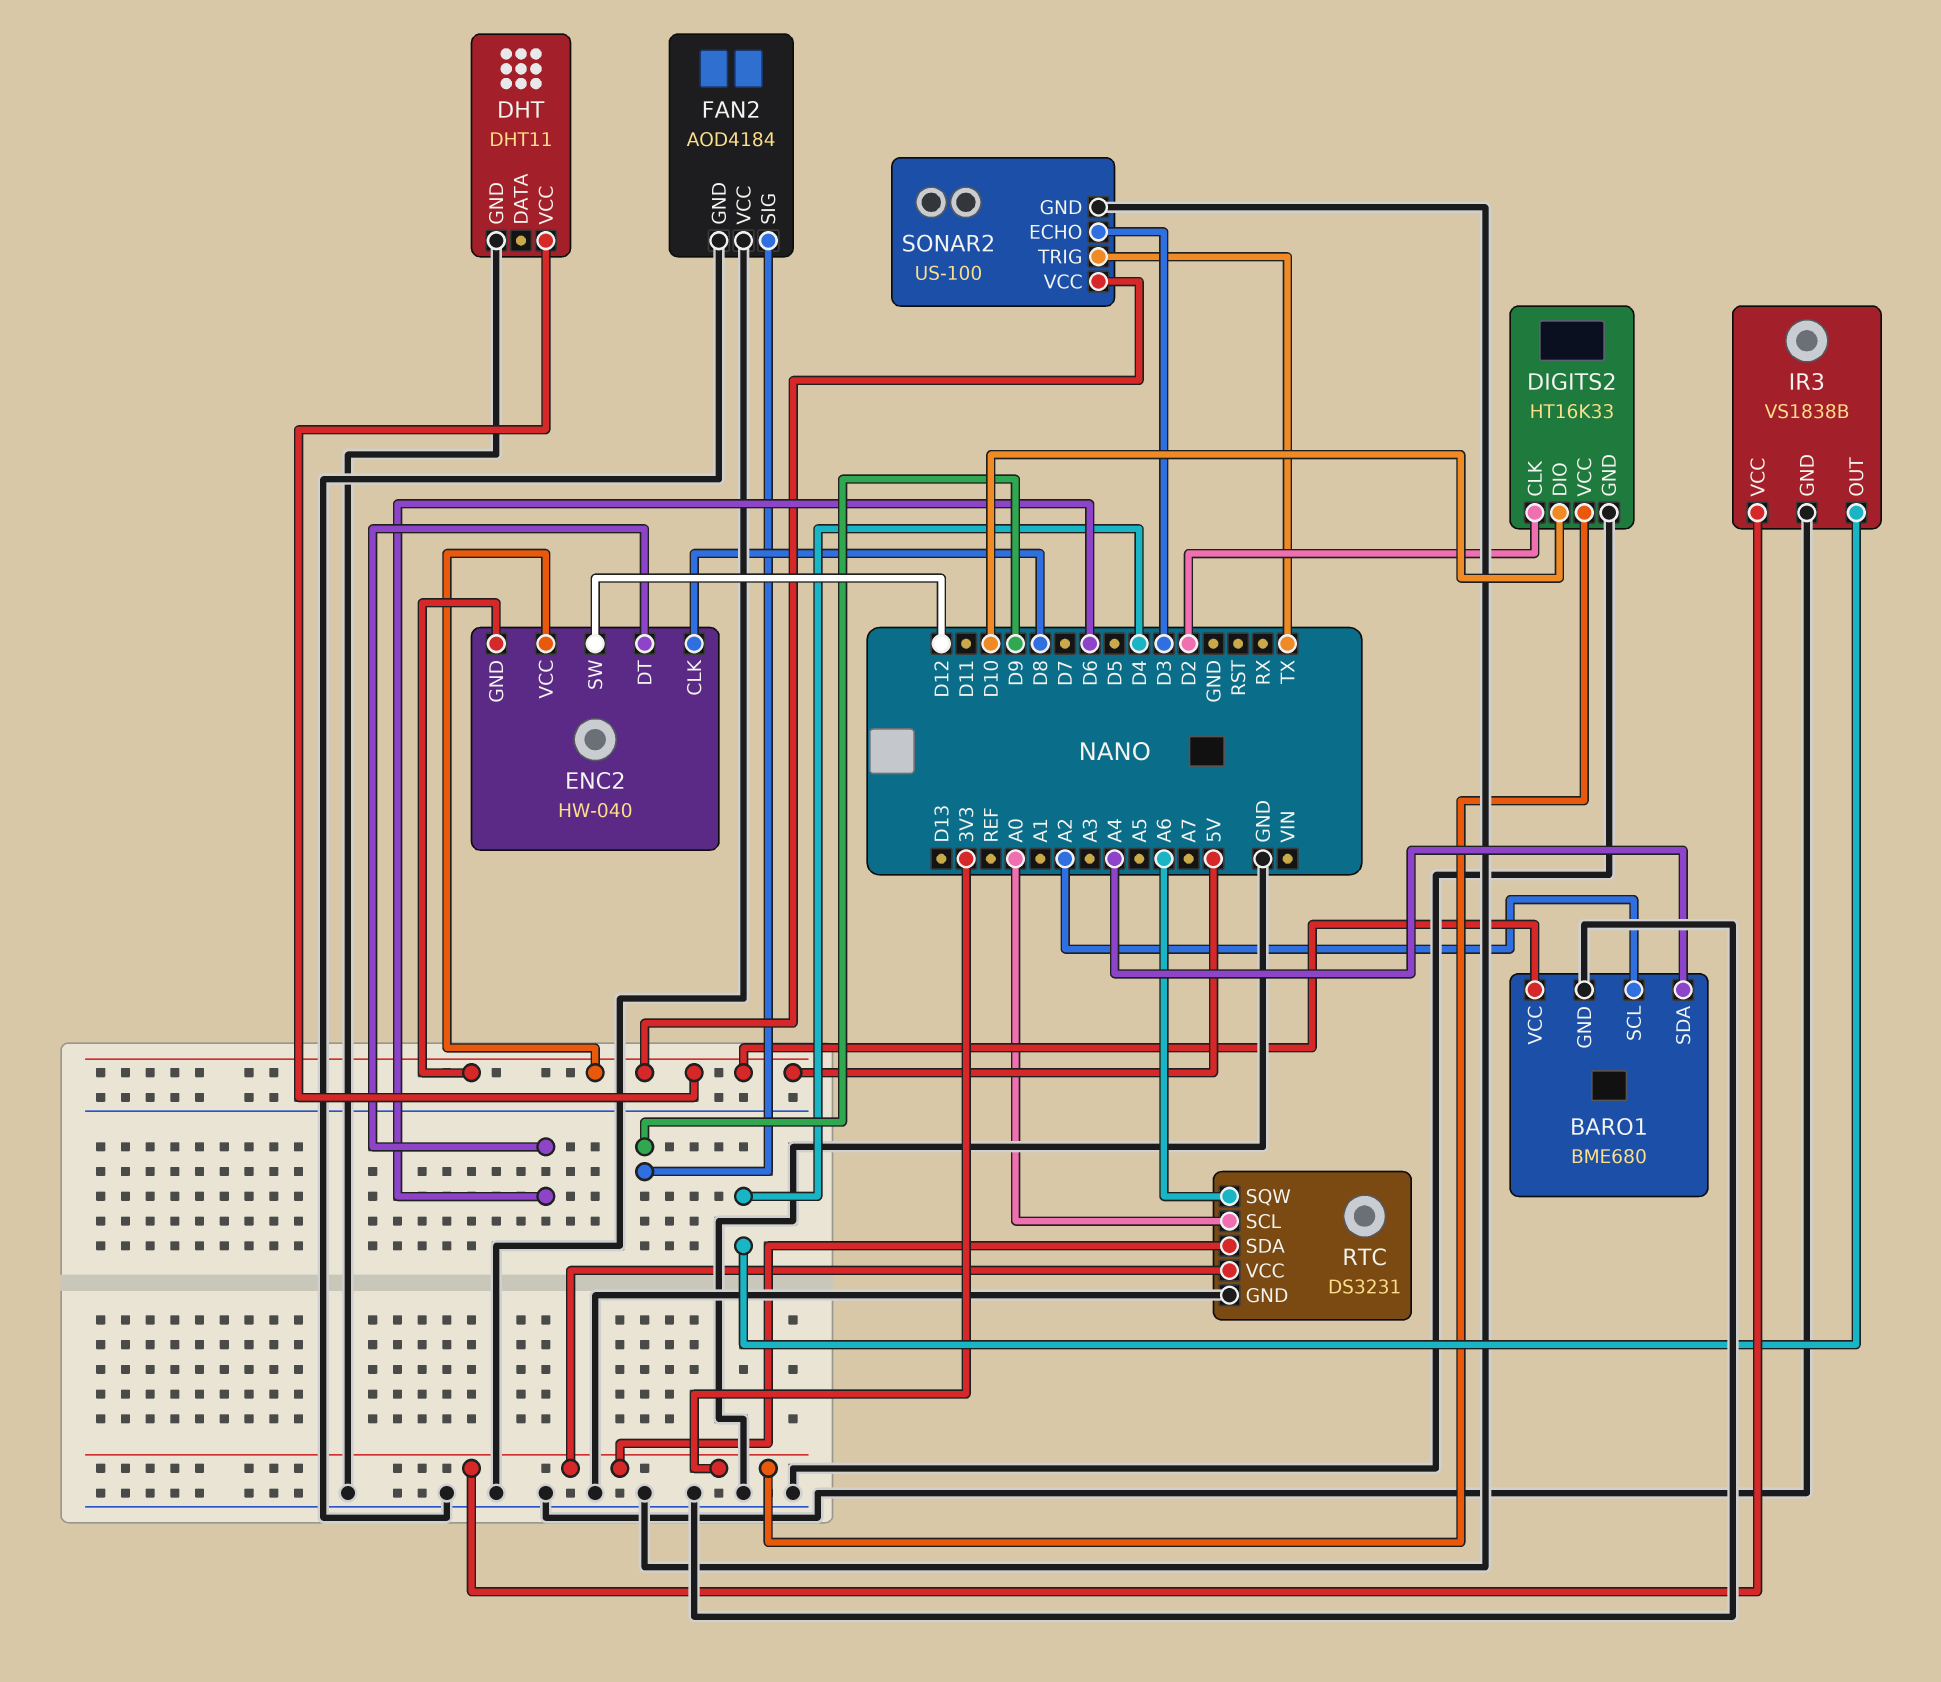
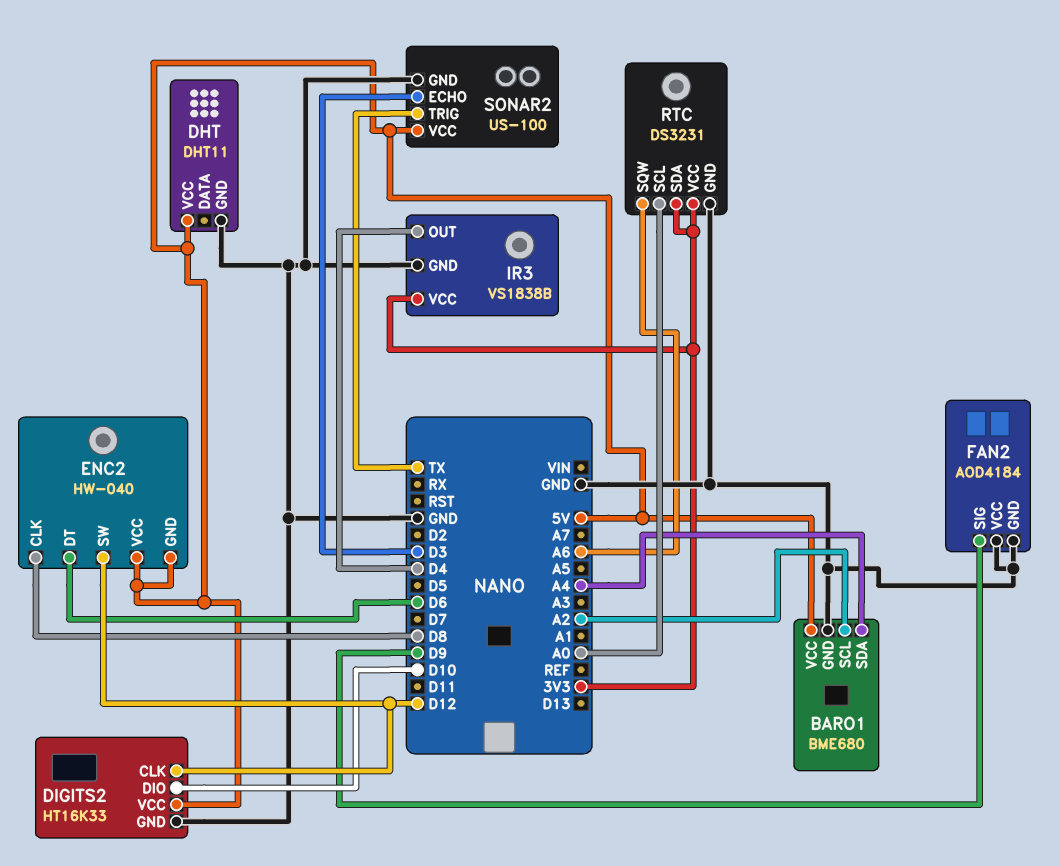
DIGITS2 pin CLK: D2 -> D12
DIGITS2 pin VCC: 3V3 -> 5V

